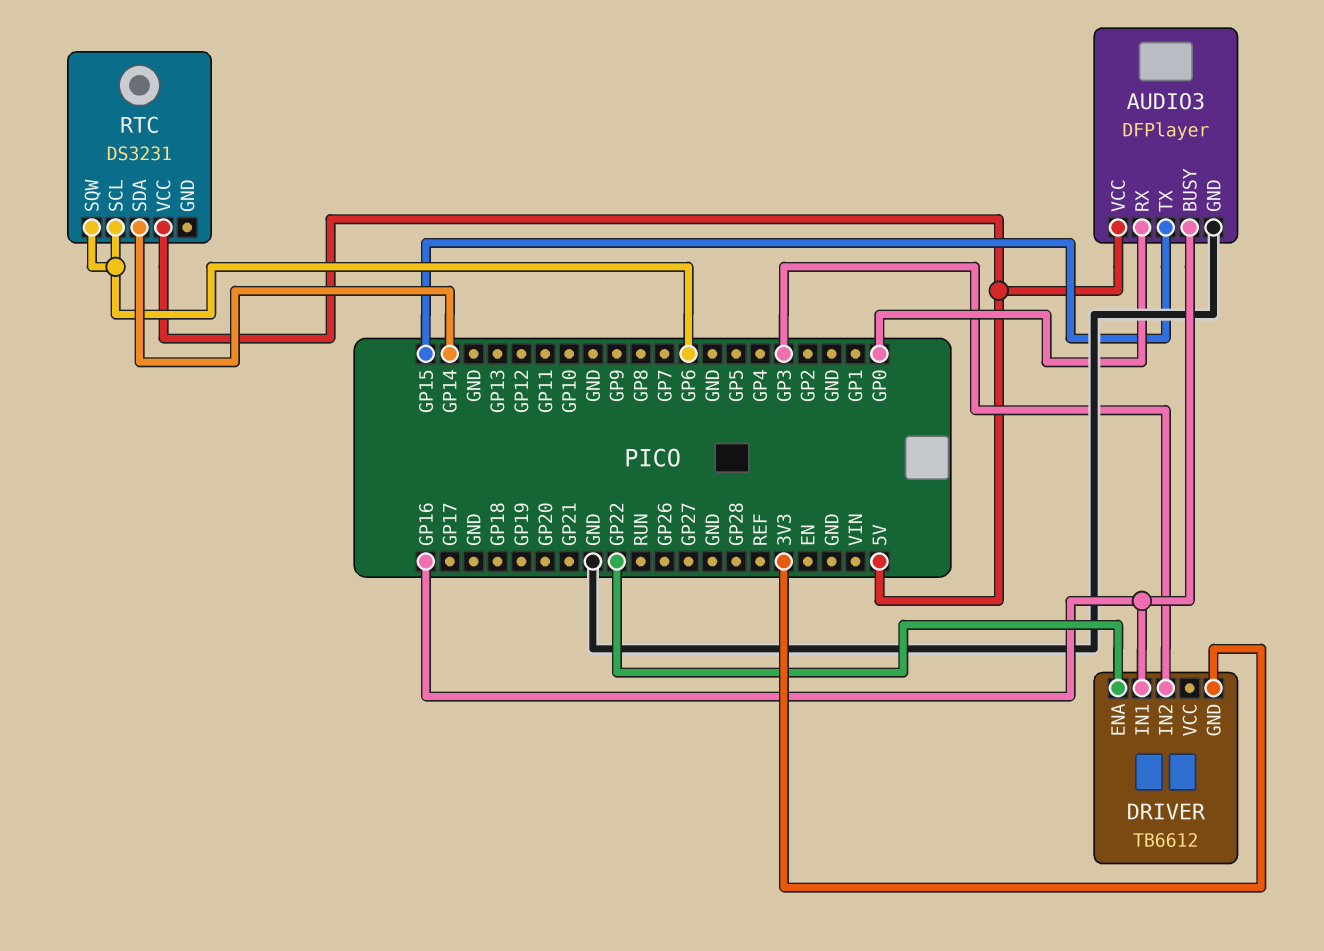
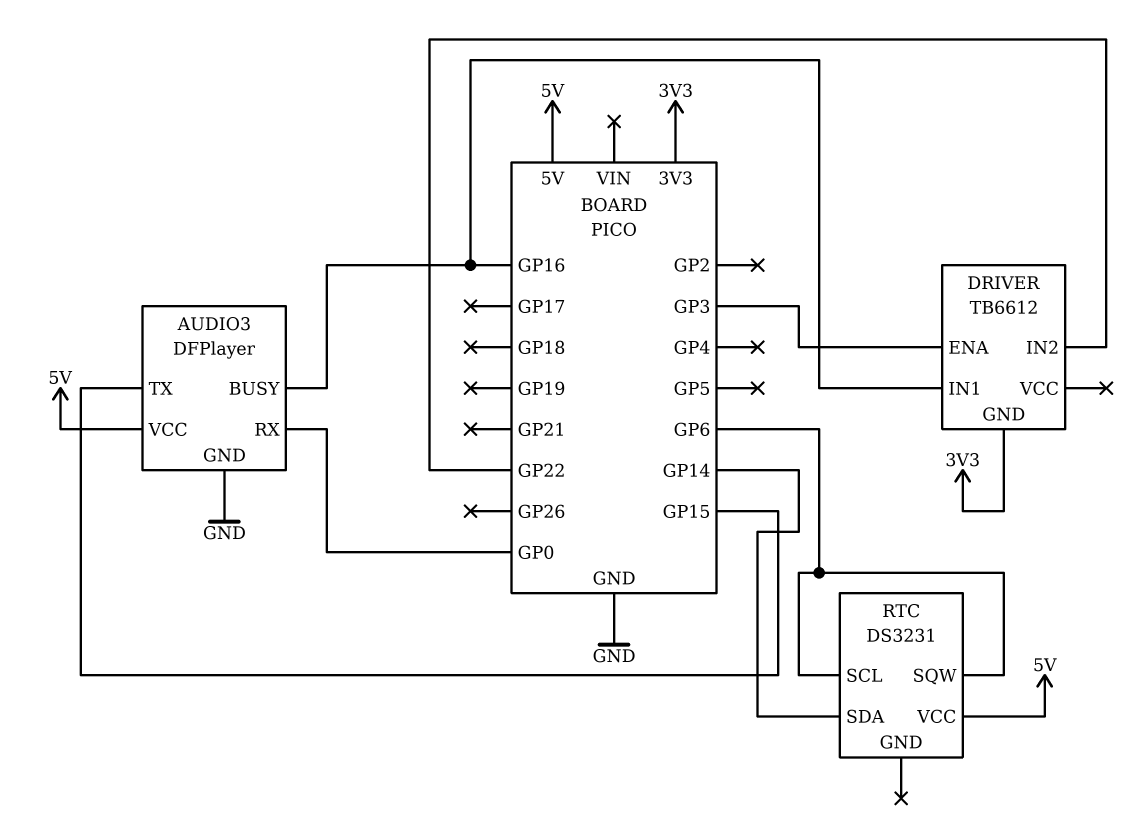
DRIVER pin ENA: GP22 -> GP3
DRIVER pin IN2: GP3 -> GP22

